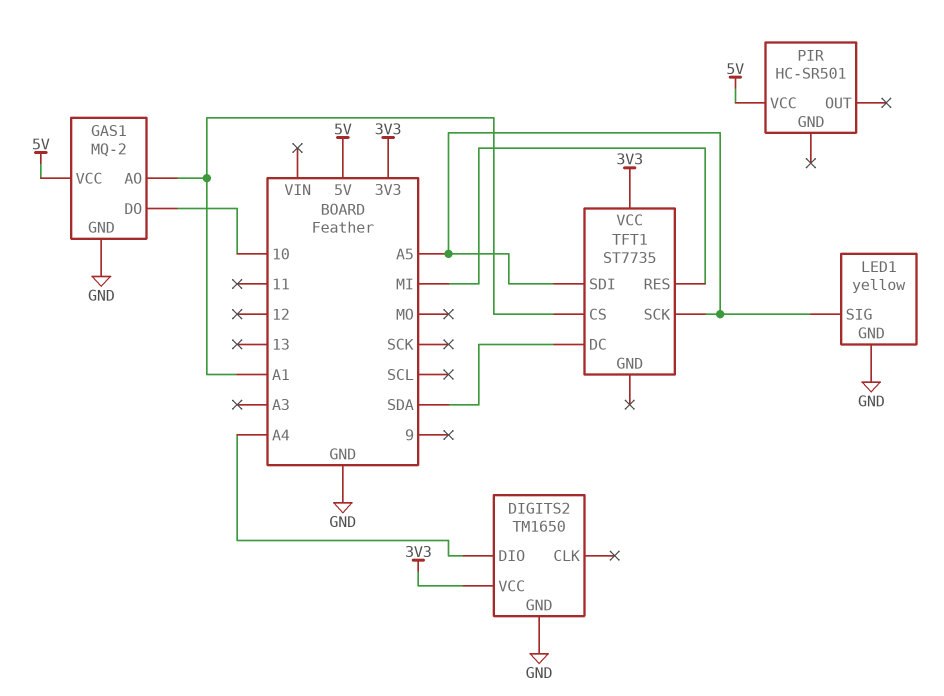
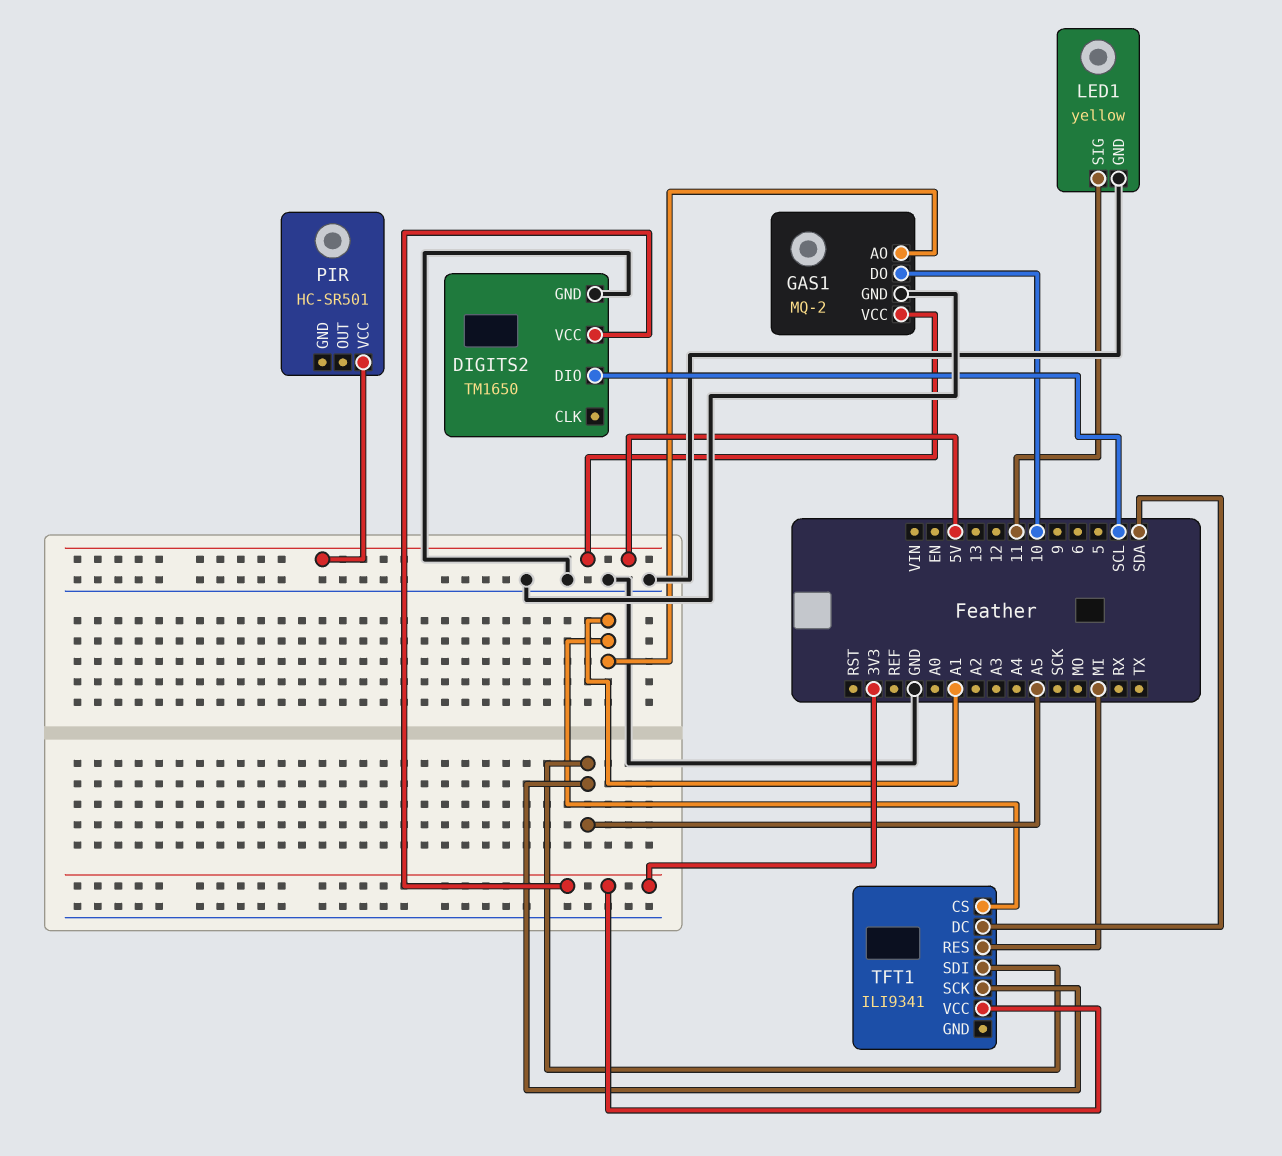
DIGITS2 pin DIO: A4 -> SCL
LED1 pin SIG: A5 -> 11
TFT1: ST7735 -> ILI9341

